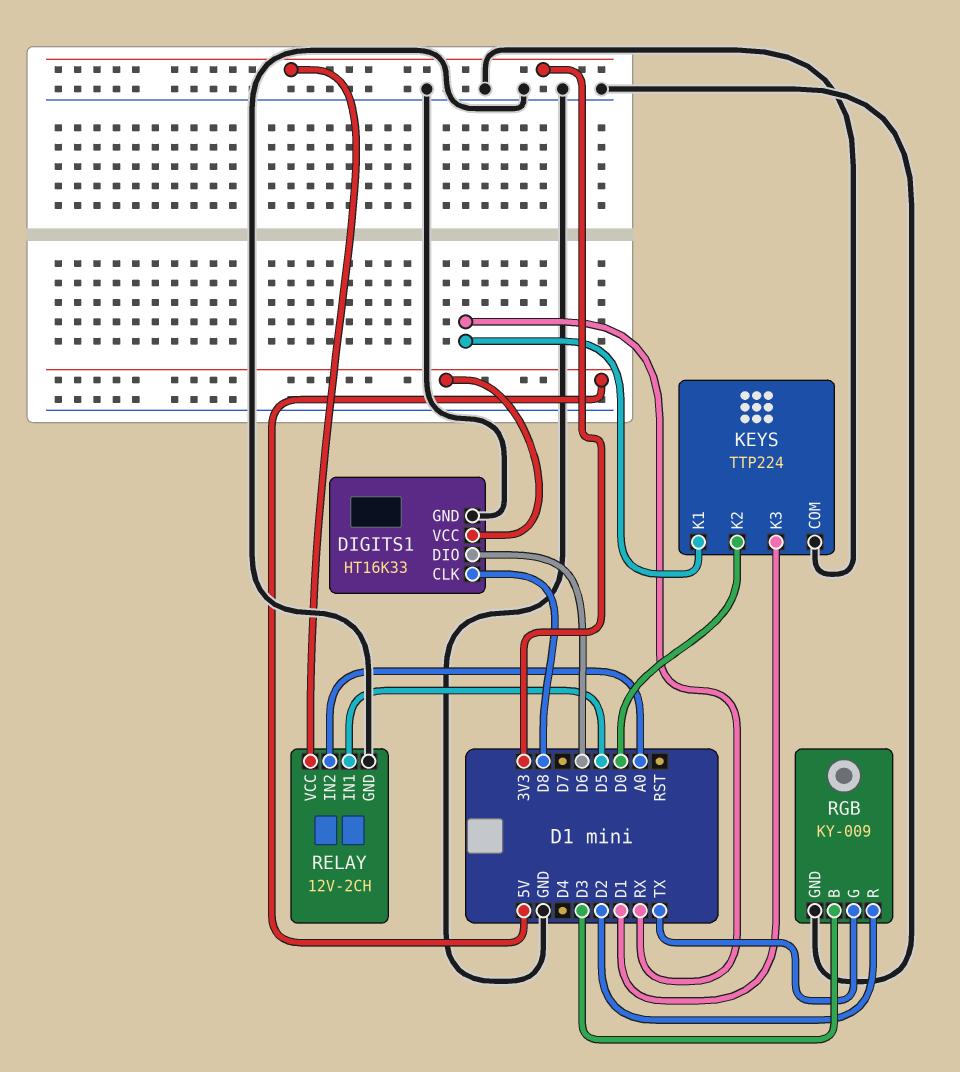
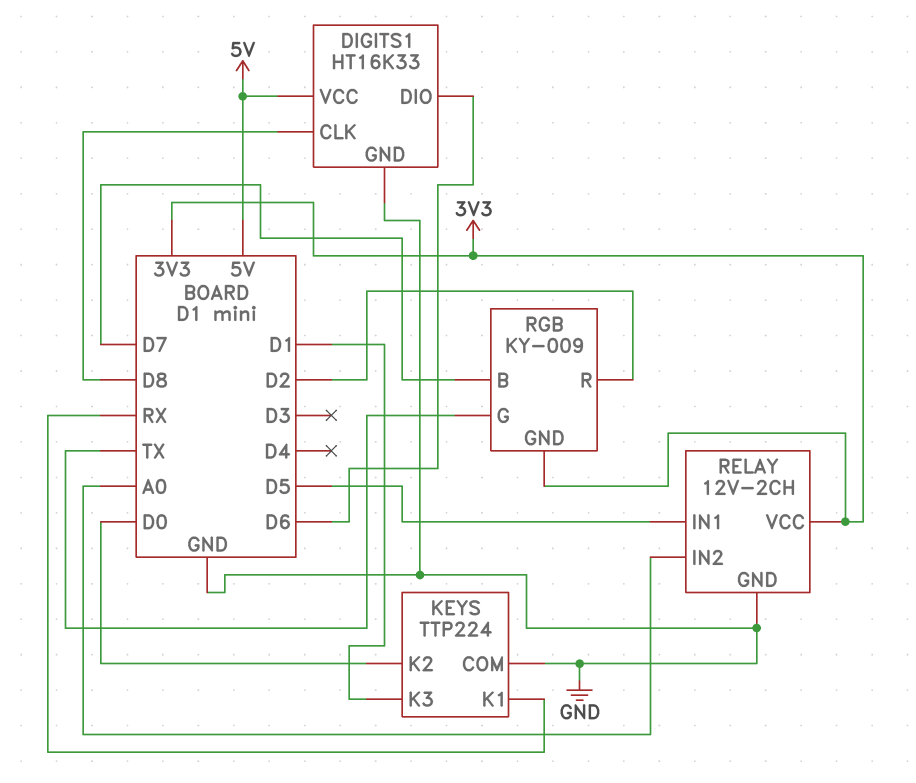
RGB pin B: D3 -> D7
RGB pin GND: GND -> 3V3

